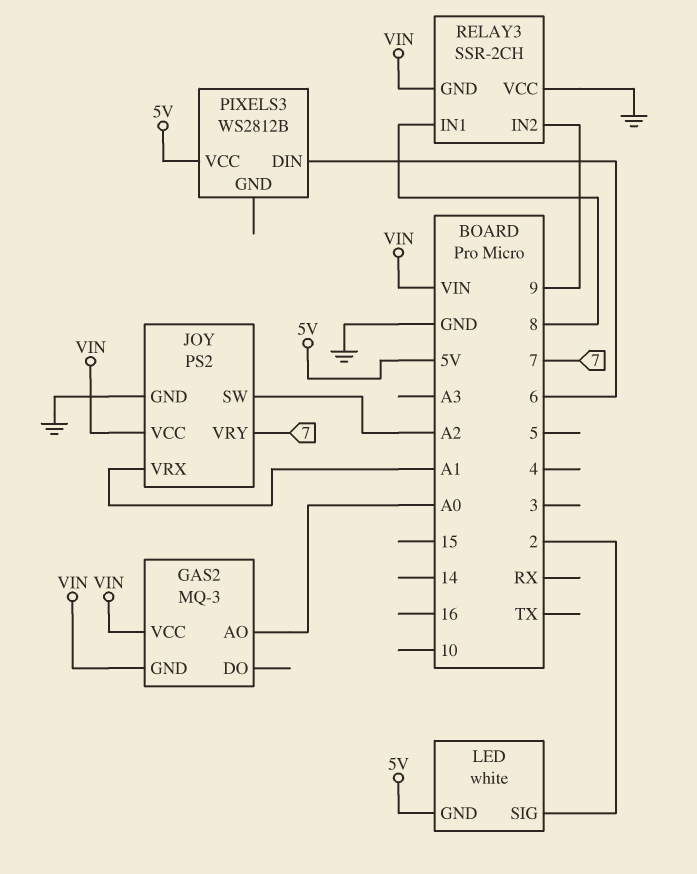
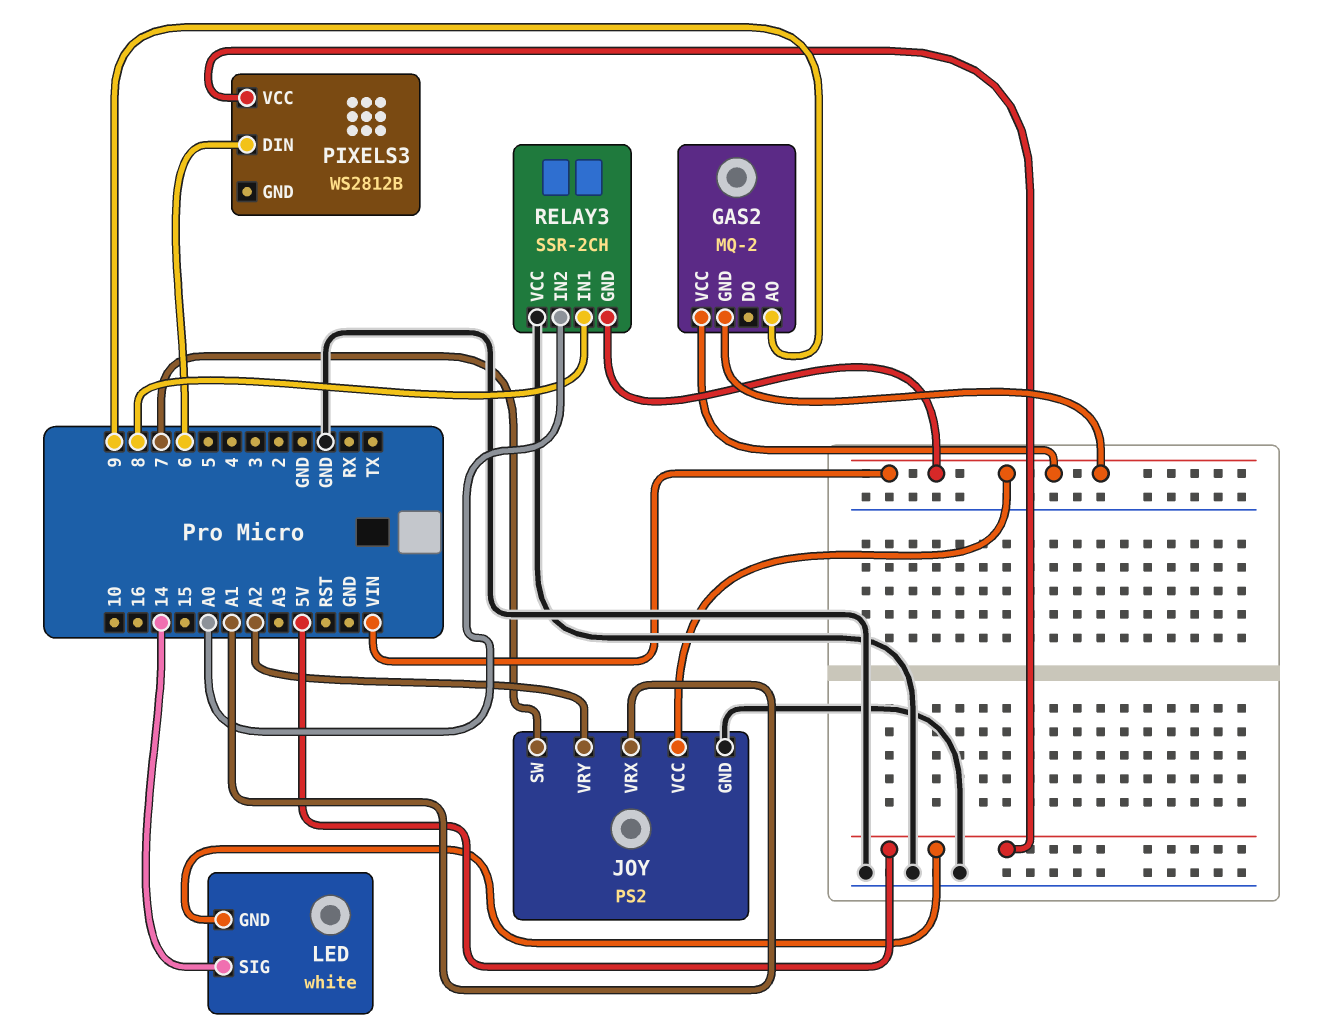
GAS2: MQ-3 -> MQ-2
GAS2 pin AO: A0 -> 9
JOY pin SW: A2 -> 7
JOY pin VRY: 7 -> A2
LED pin SIG: 2 -> 14
RELAY3 pin IN2: 9 -> A0

